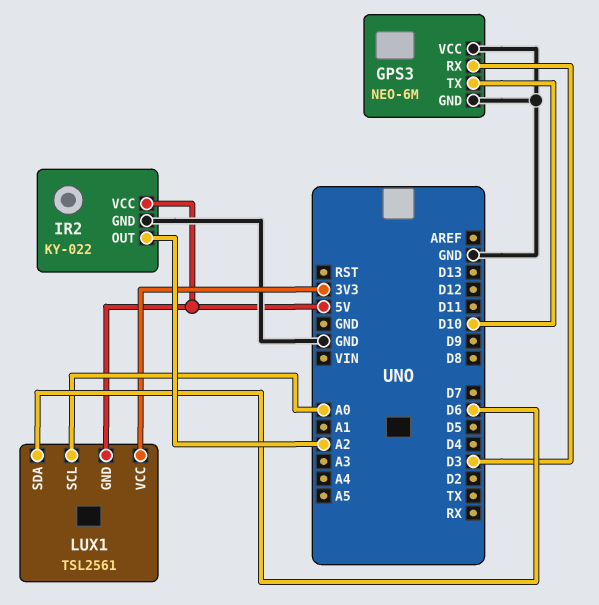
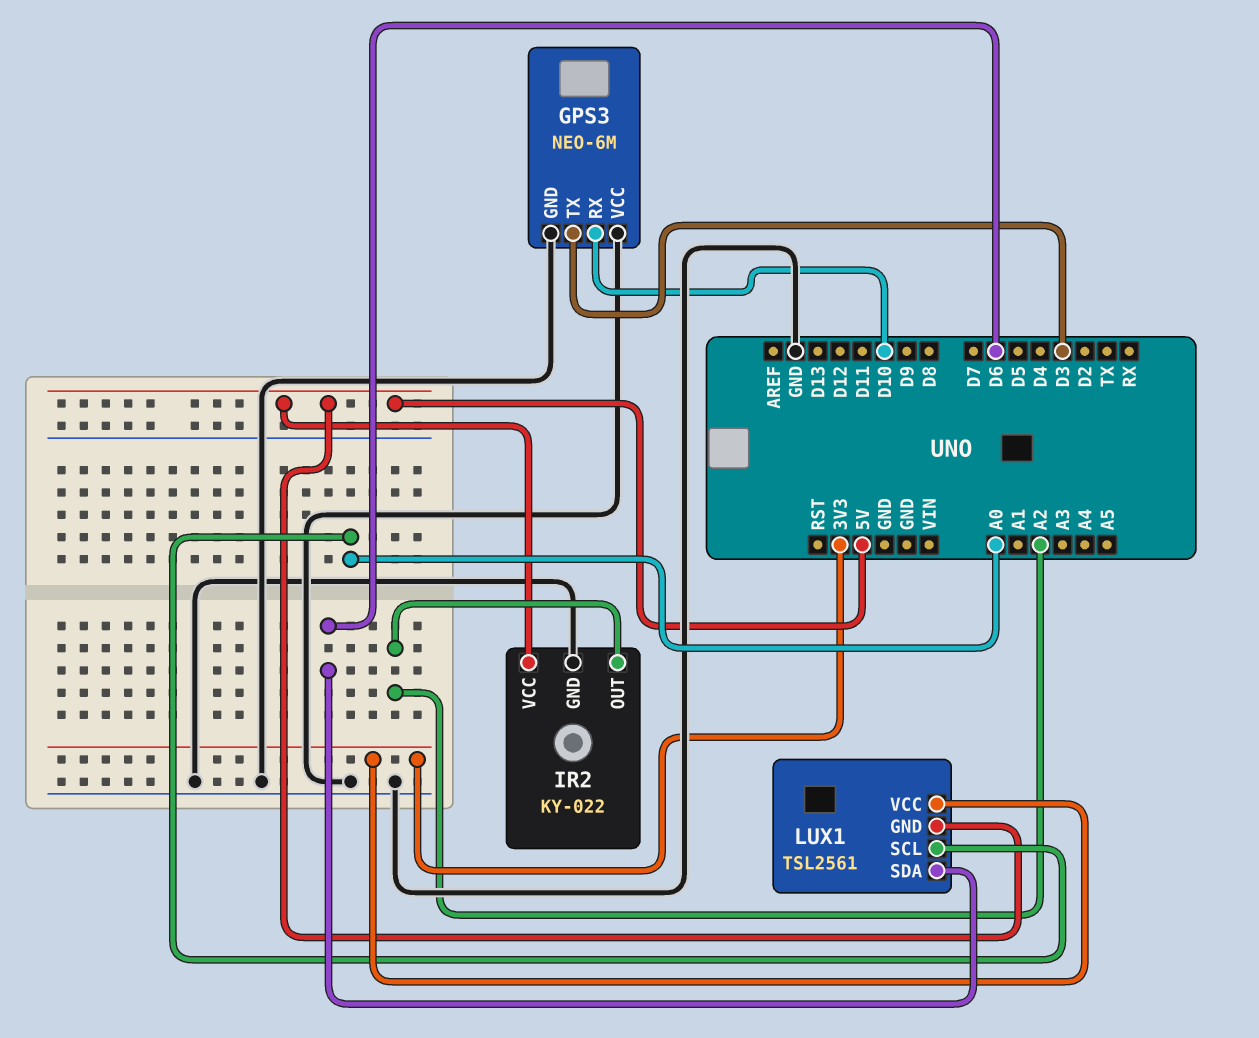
GPS3 pin RX: D3 -> D10
GPS3 pin TX: D10 -> D3

